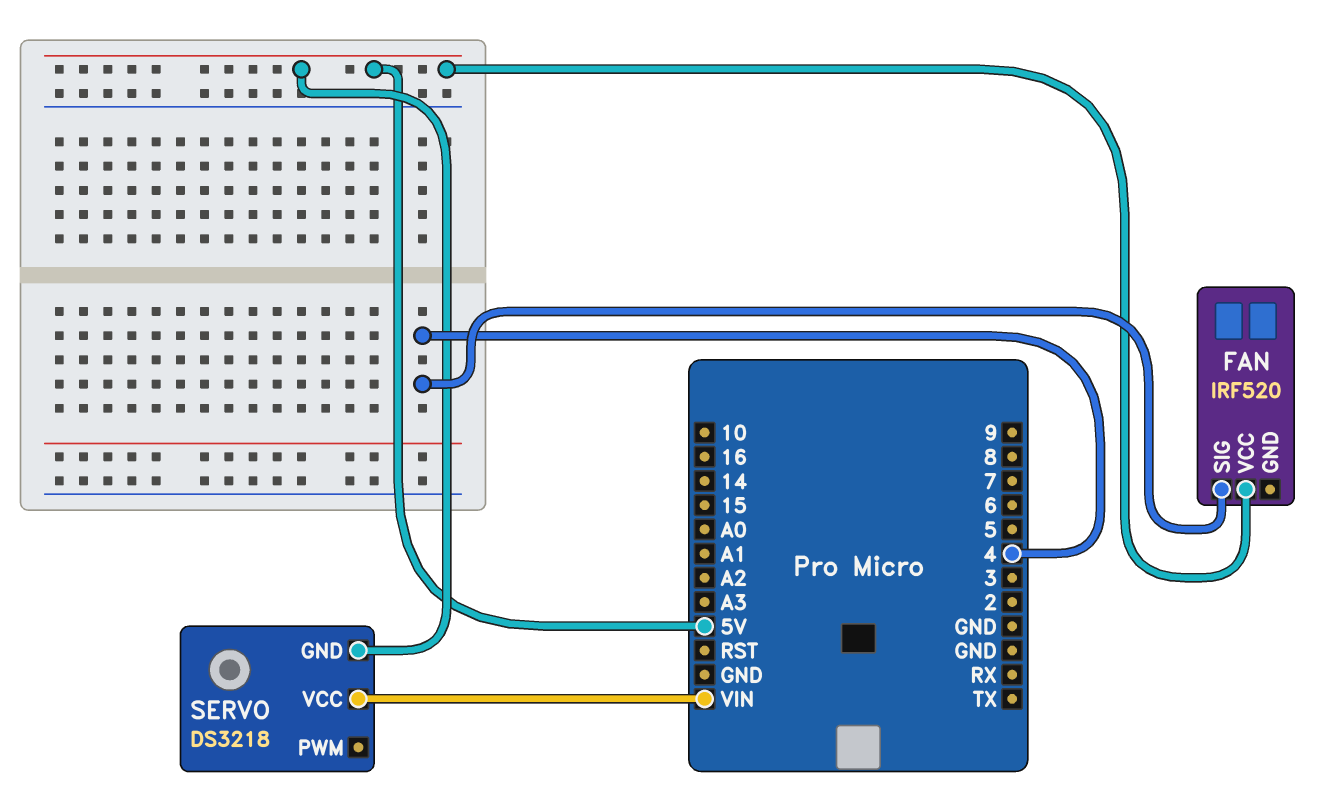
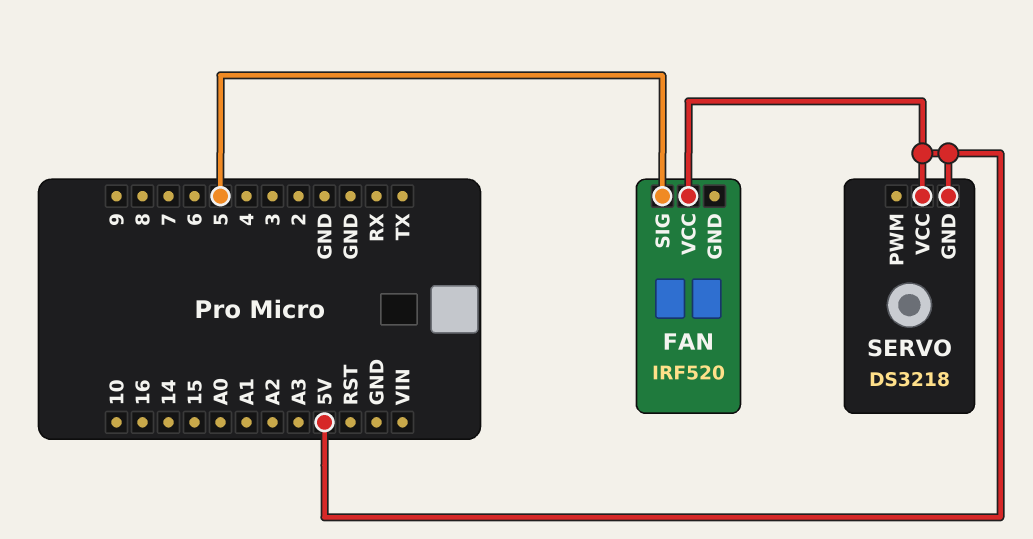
FAN pin SIG: 4 -> 5
SERVO pin VCC: VIN -> 5V

